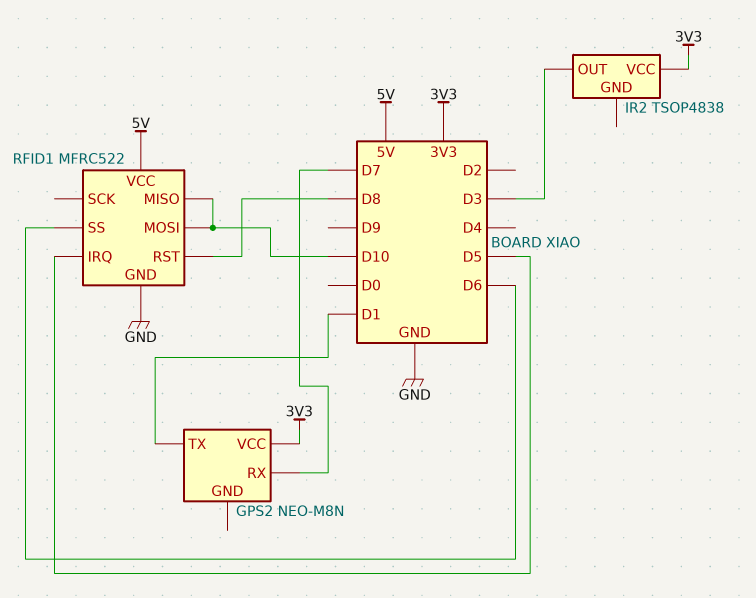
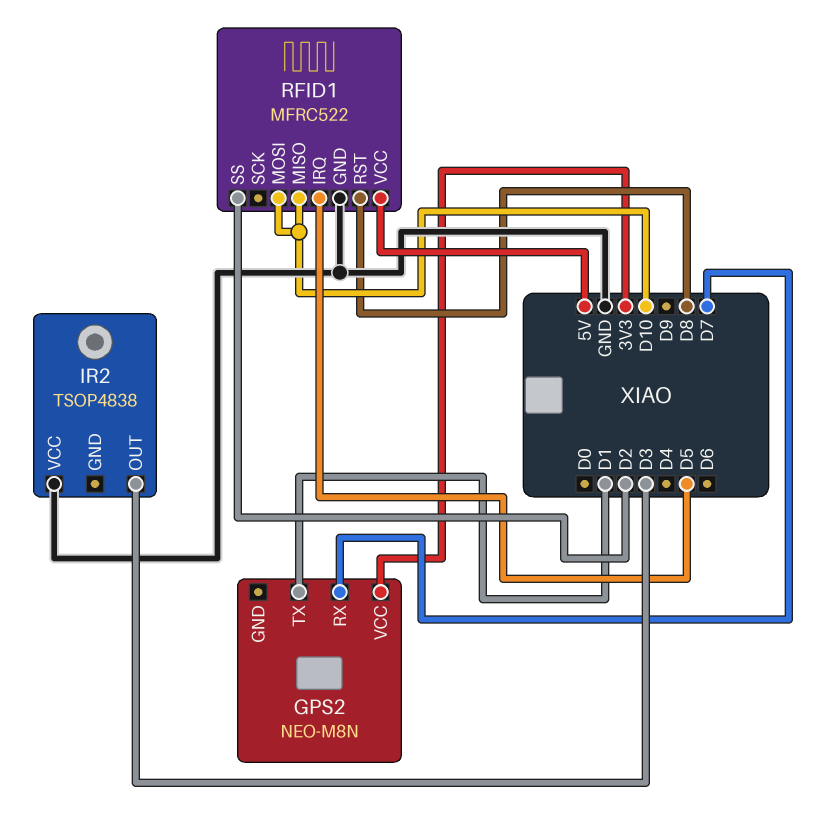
IR2 pin VCC: 3V3 -> GND
RFID1 pin SS: D6 -> D2

